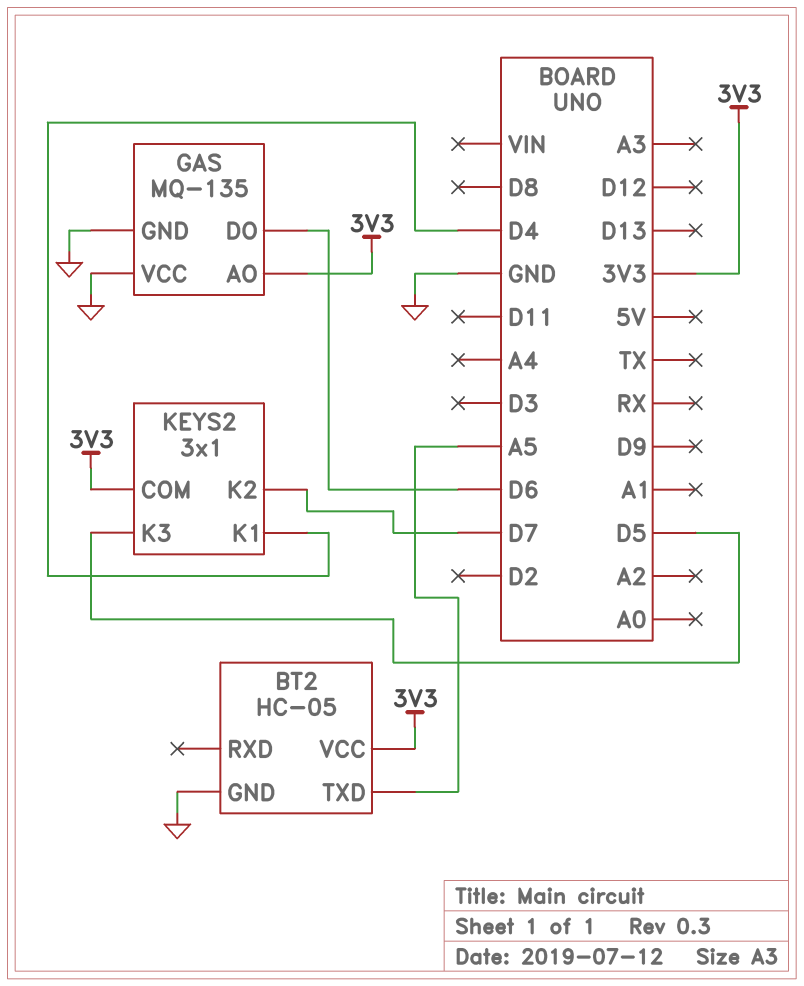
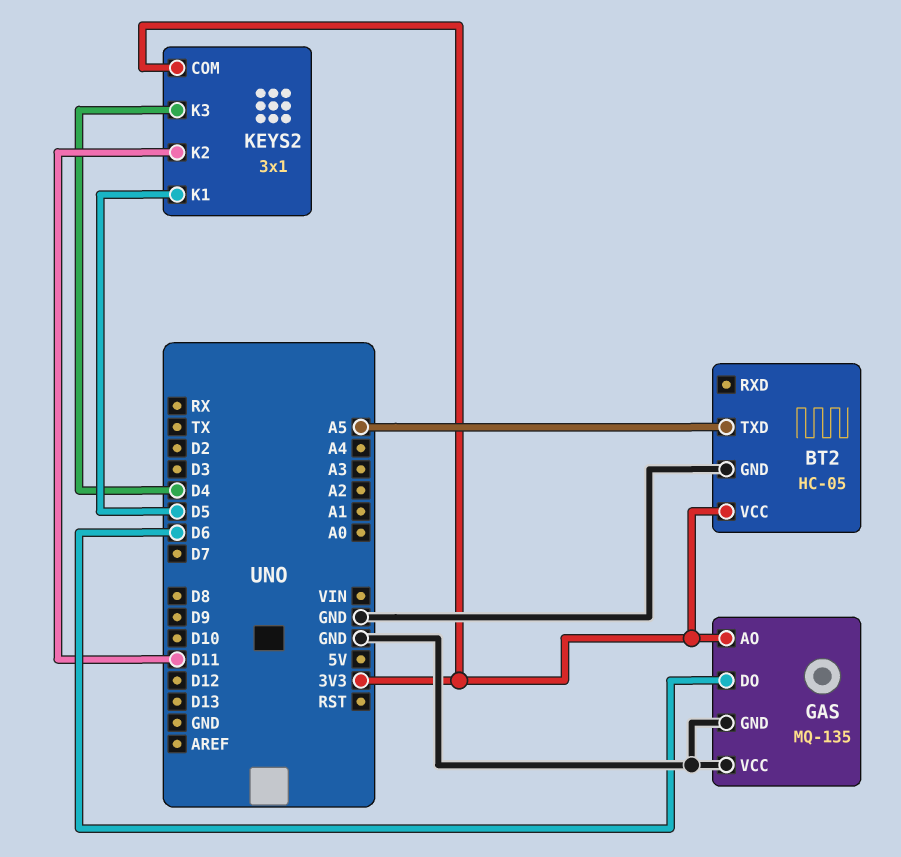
KEYS2 pin K1: D4 -> D5
KEYS2 pin K2: D7 -> D11
KEYS2 pin K3: D5 -> D4

